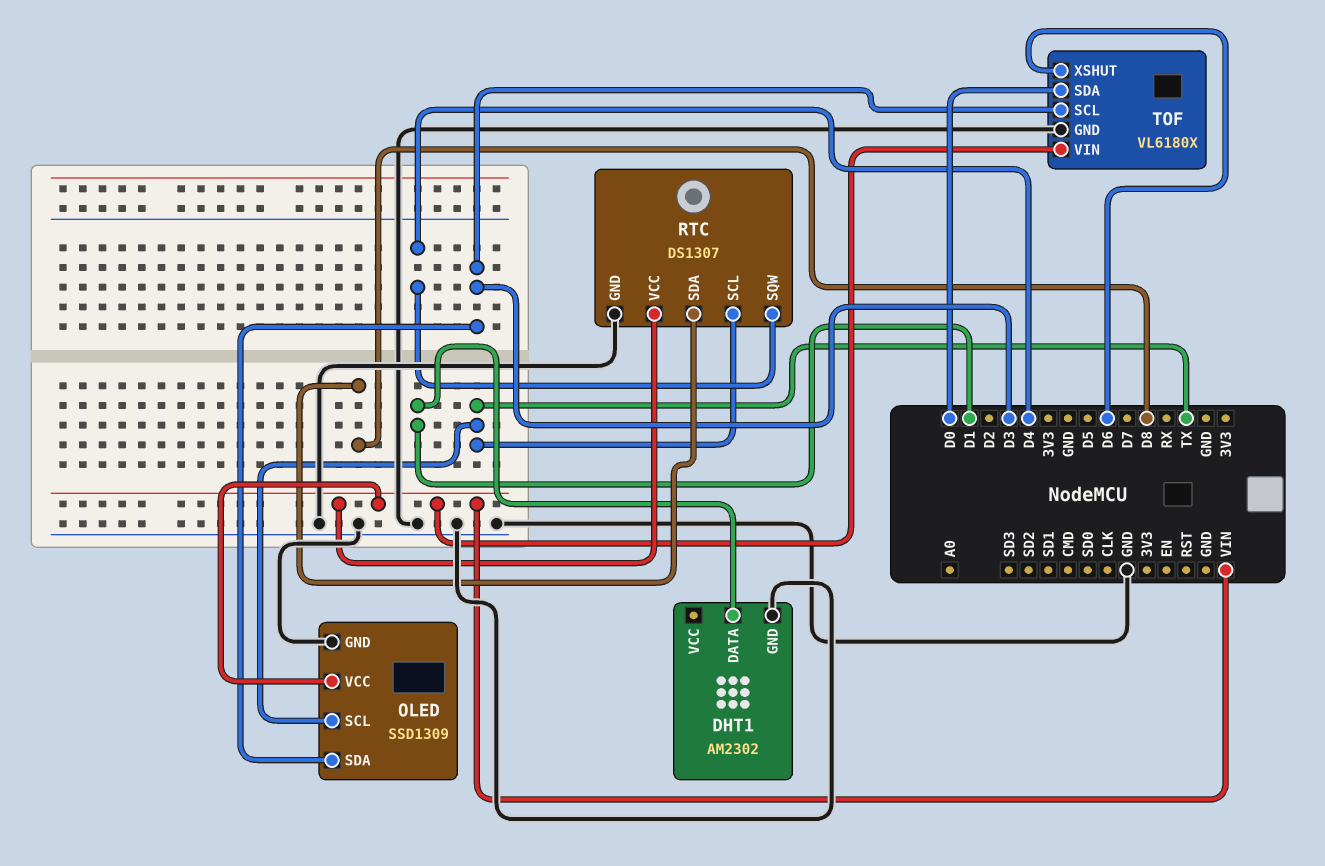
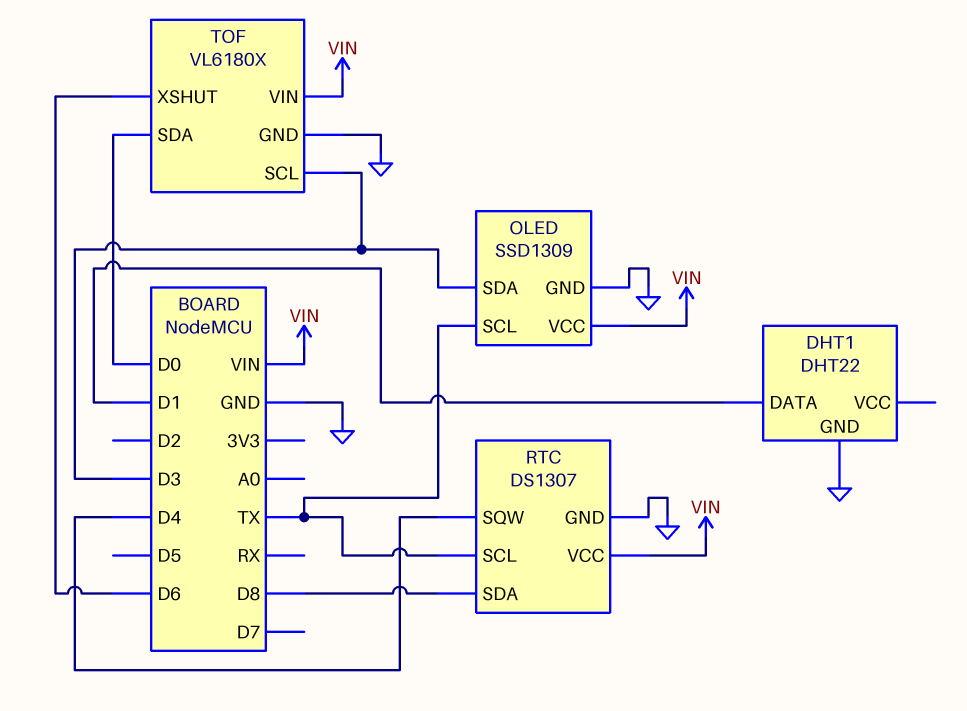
DHT1: AM2302 -> DHT22

